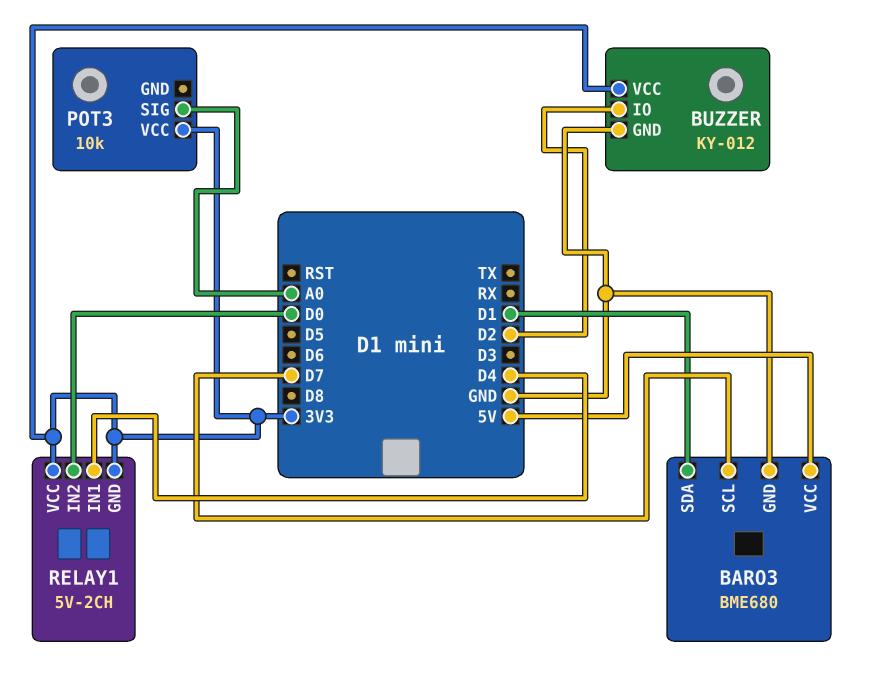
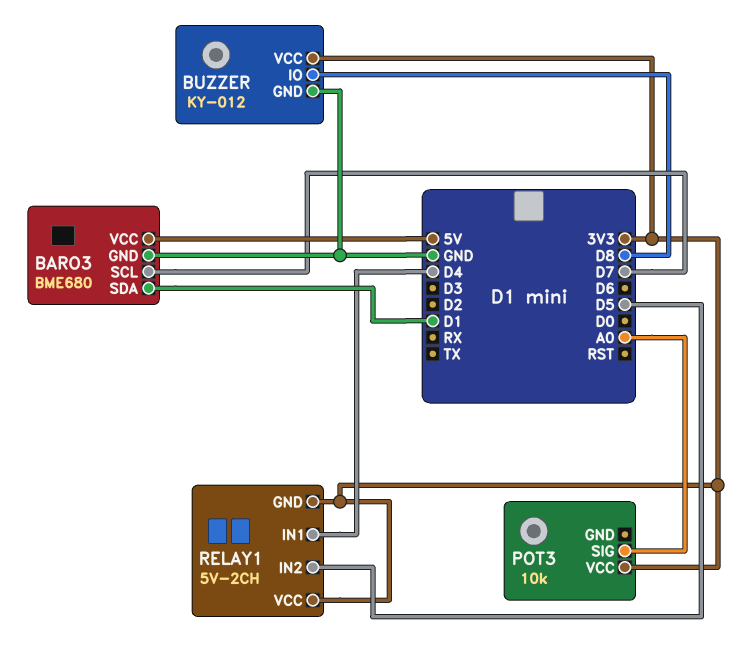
BUZZER pin IO: D2 -> D8
RELAY1 pin IN2: D0 -> D5

